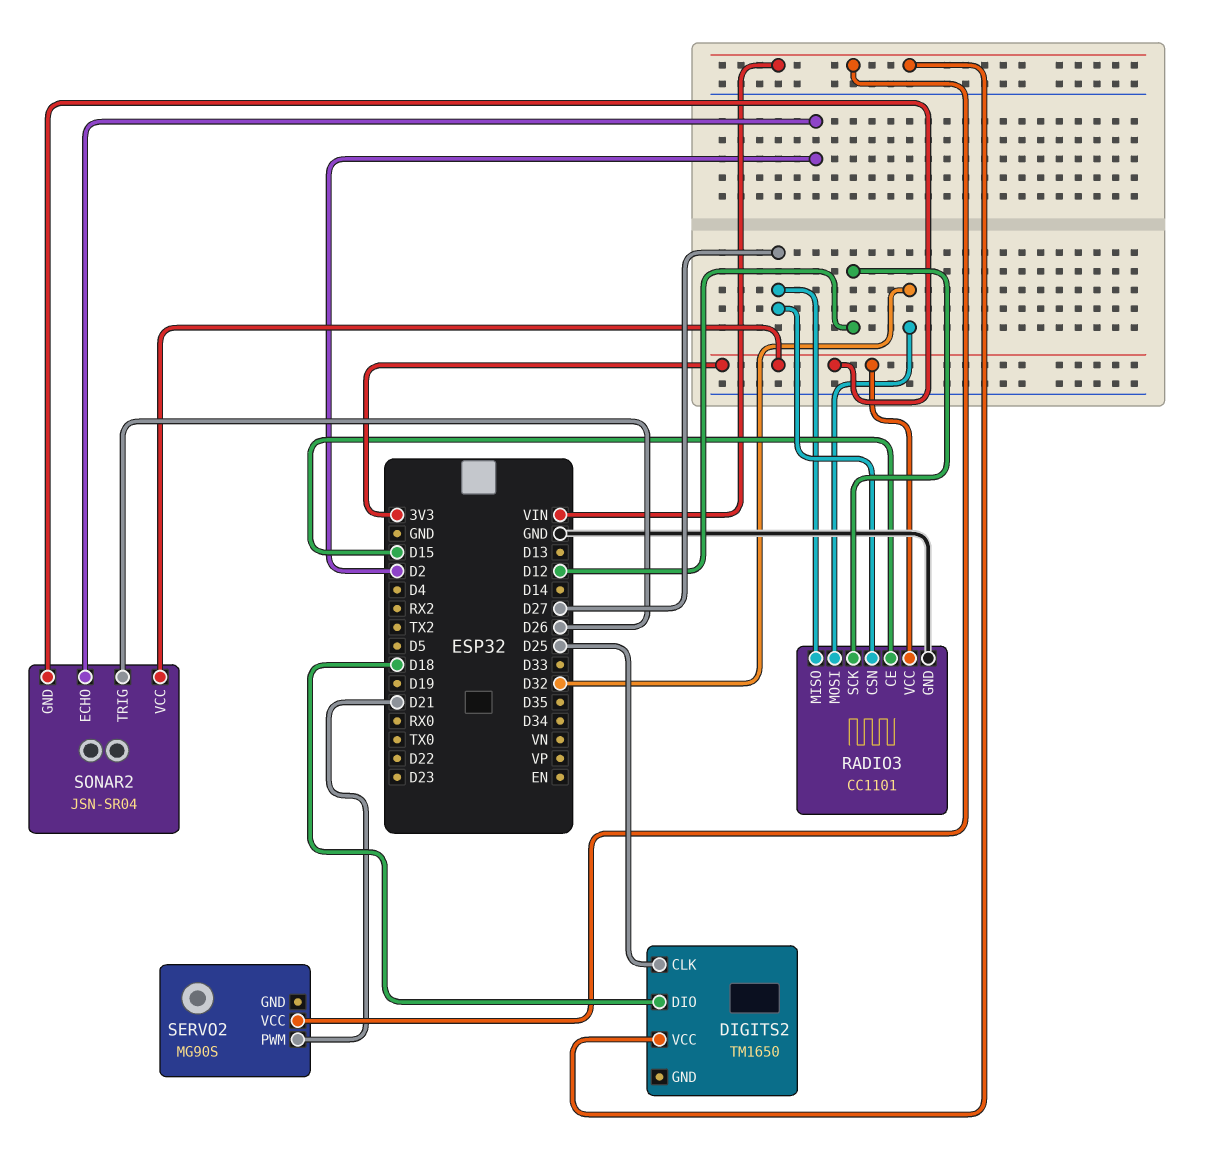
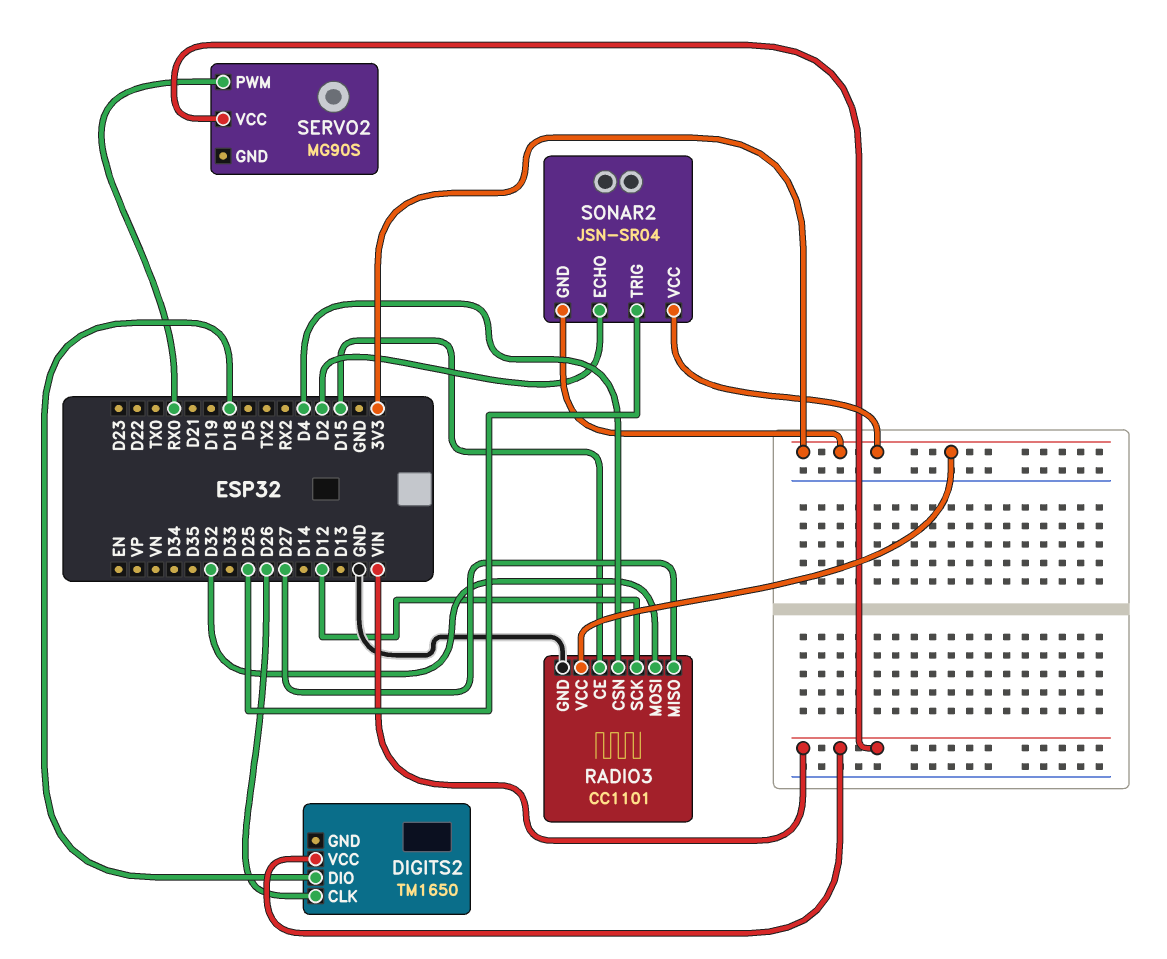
DIGITS2 pin CLK: D25 -> D26
RADIO3 pin CSN: D27 -> D4
SERVO2 pin PWM: D21 -> RX0
SONAR2 pin TRIG: D26 -> D25

